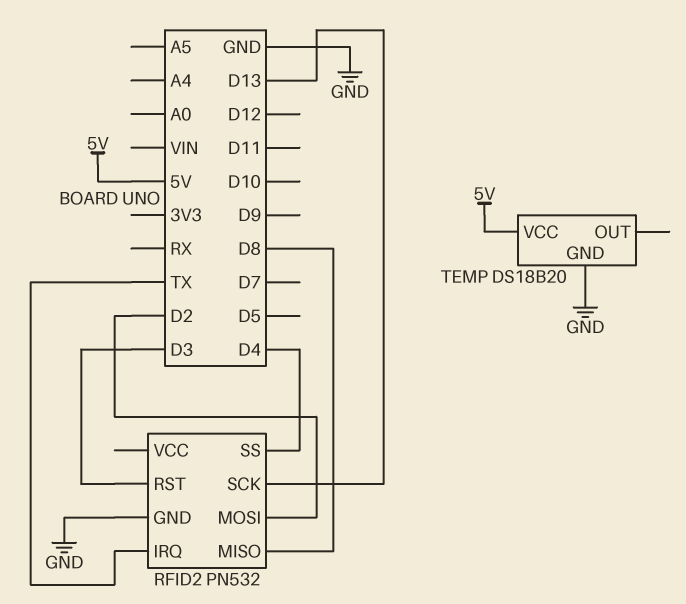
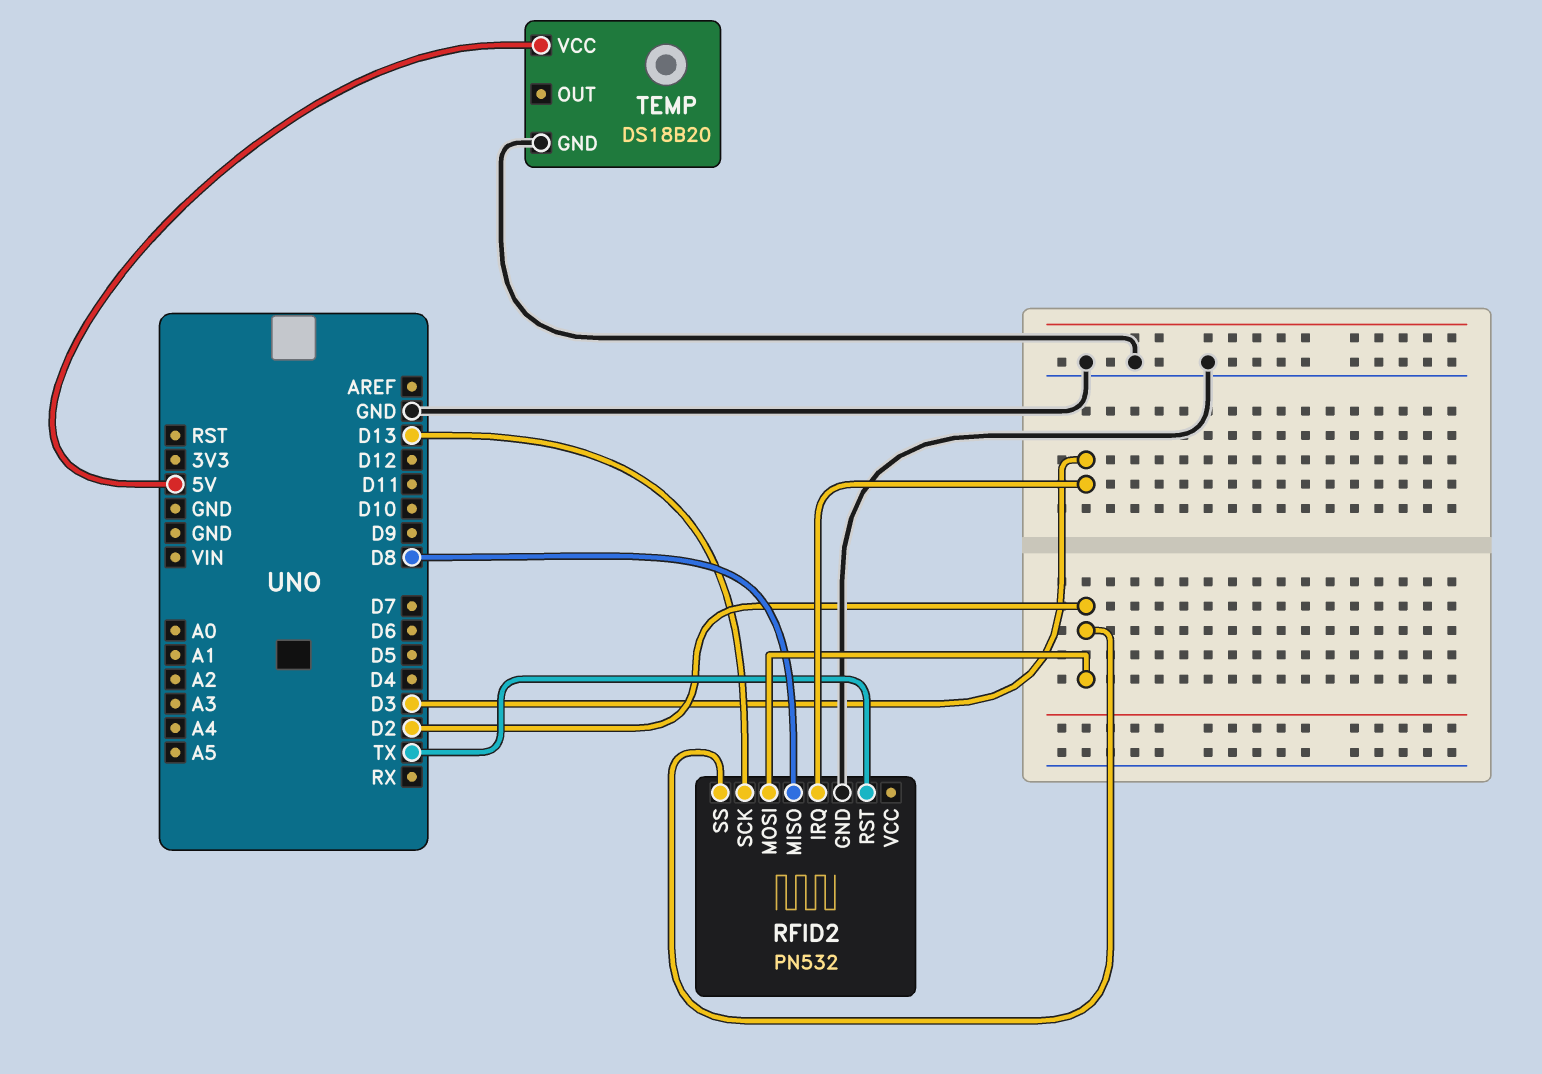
RFID2 pin IRQ: TX -> D3
RFID2 pin RST: D3 -> TX
RFID2 pin SS: D4 -> D2

